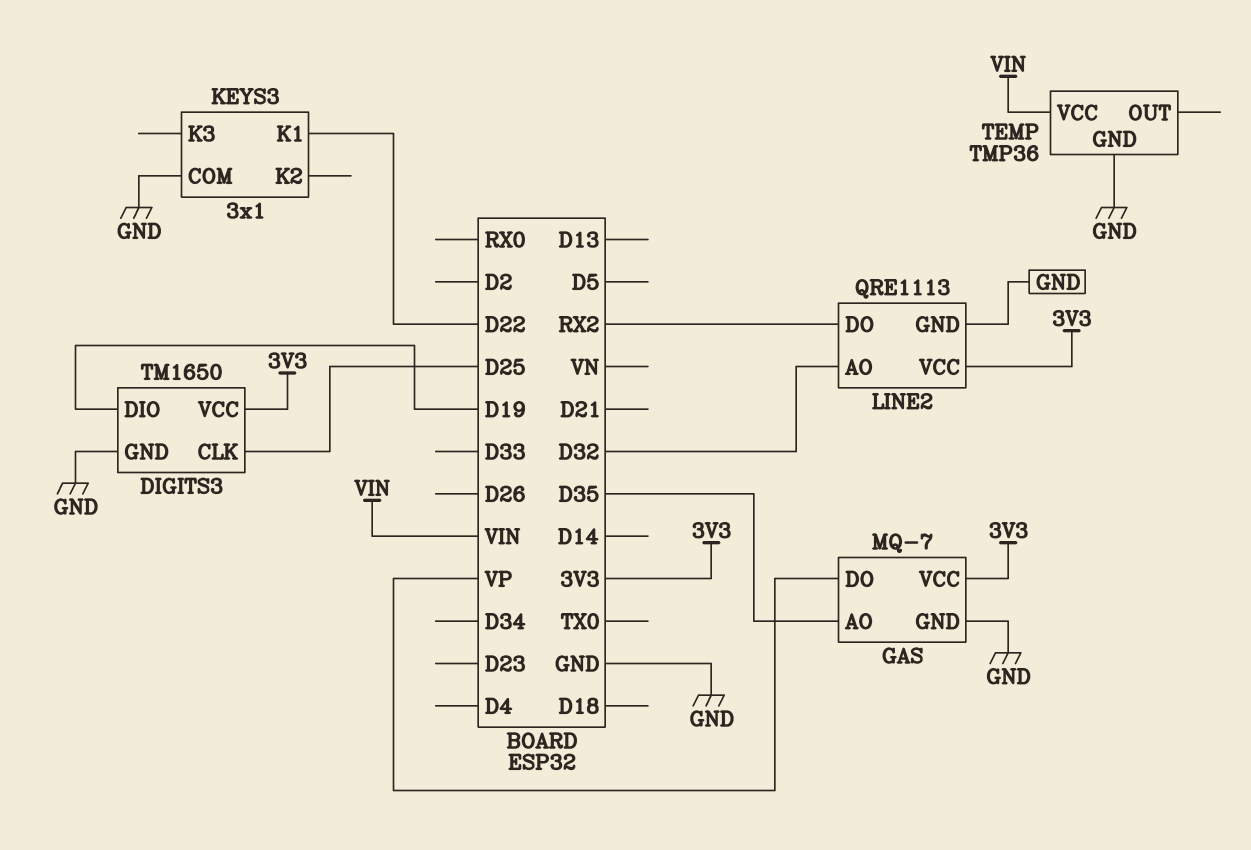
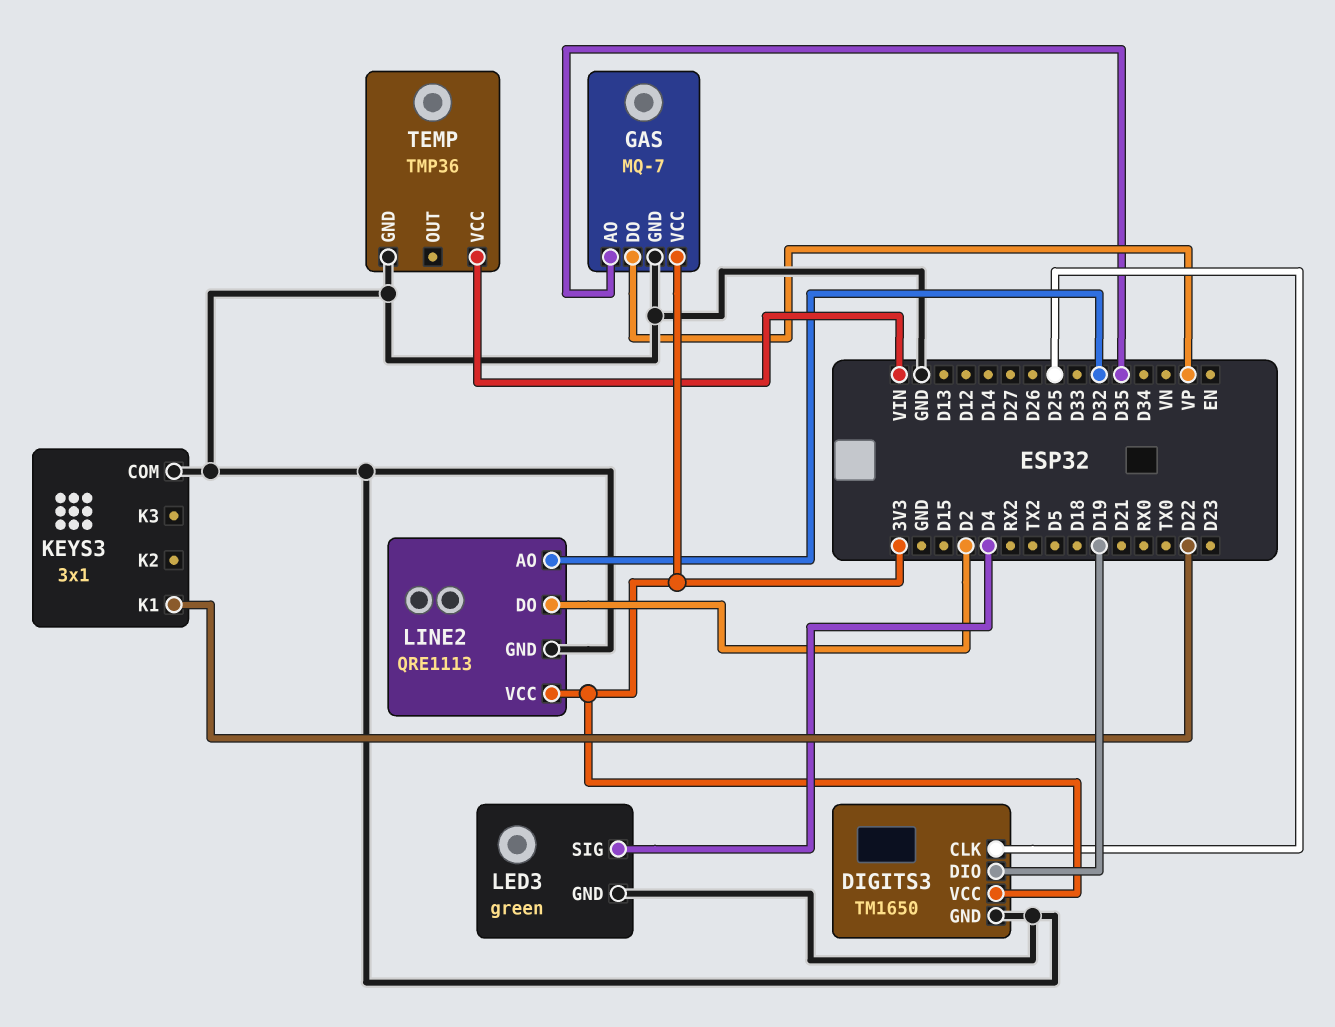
LED3: none -> green
LED3 pin GND: none -> GND
LED3 pin SIG: none -> D4
LINE2 pin DO: RX2 -> D2

